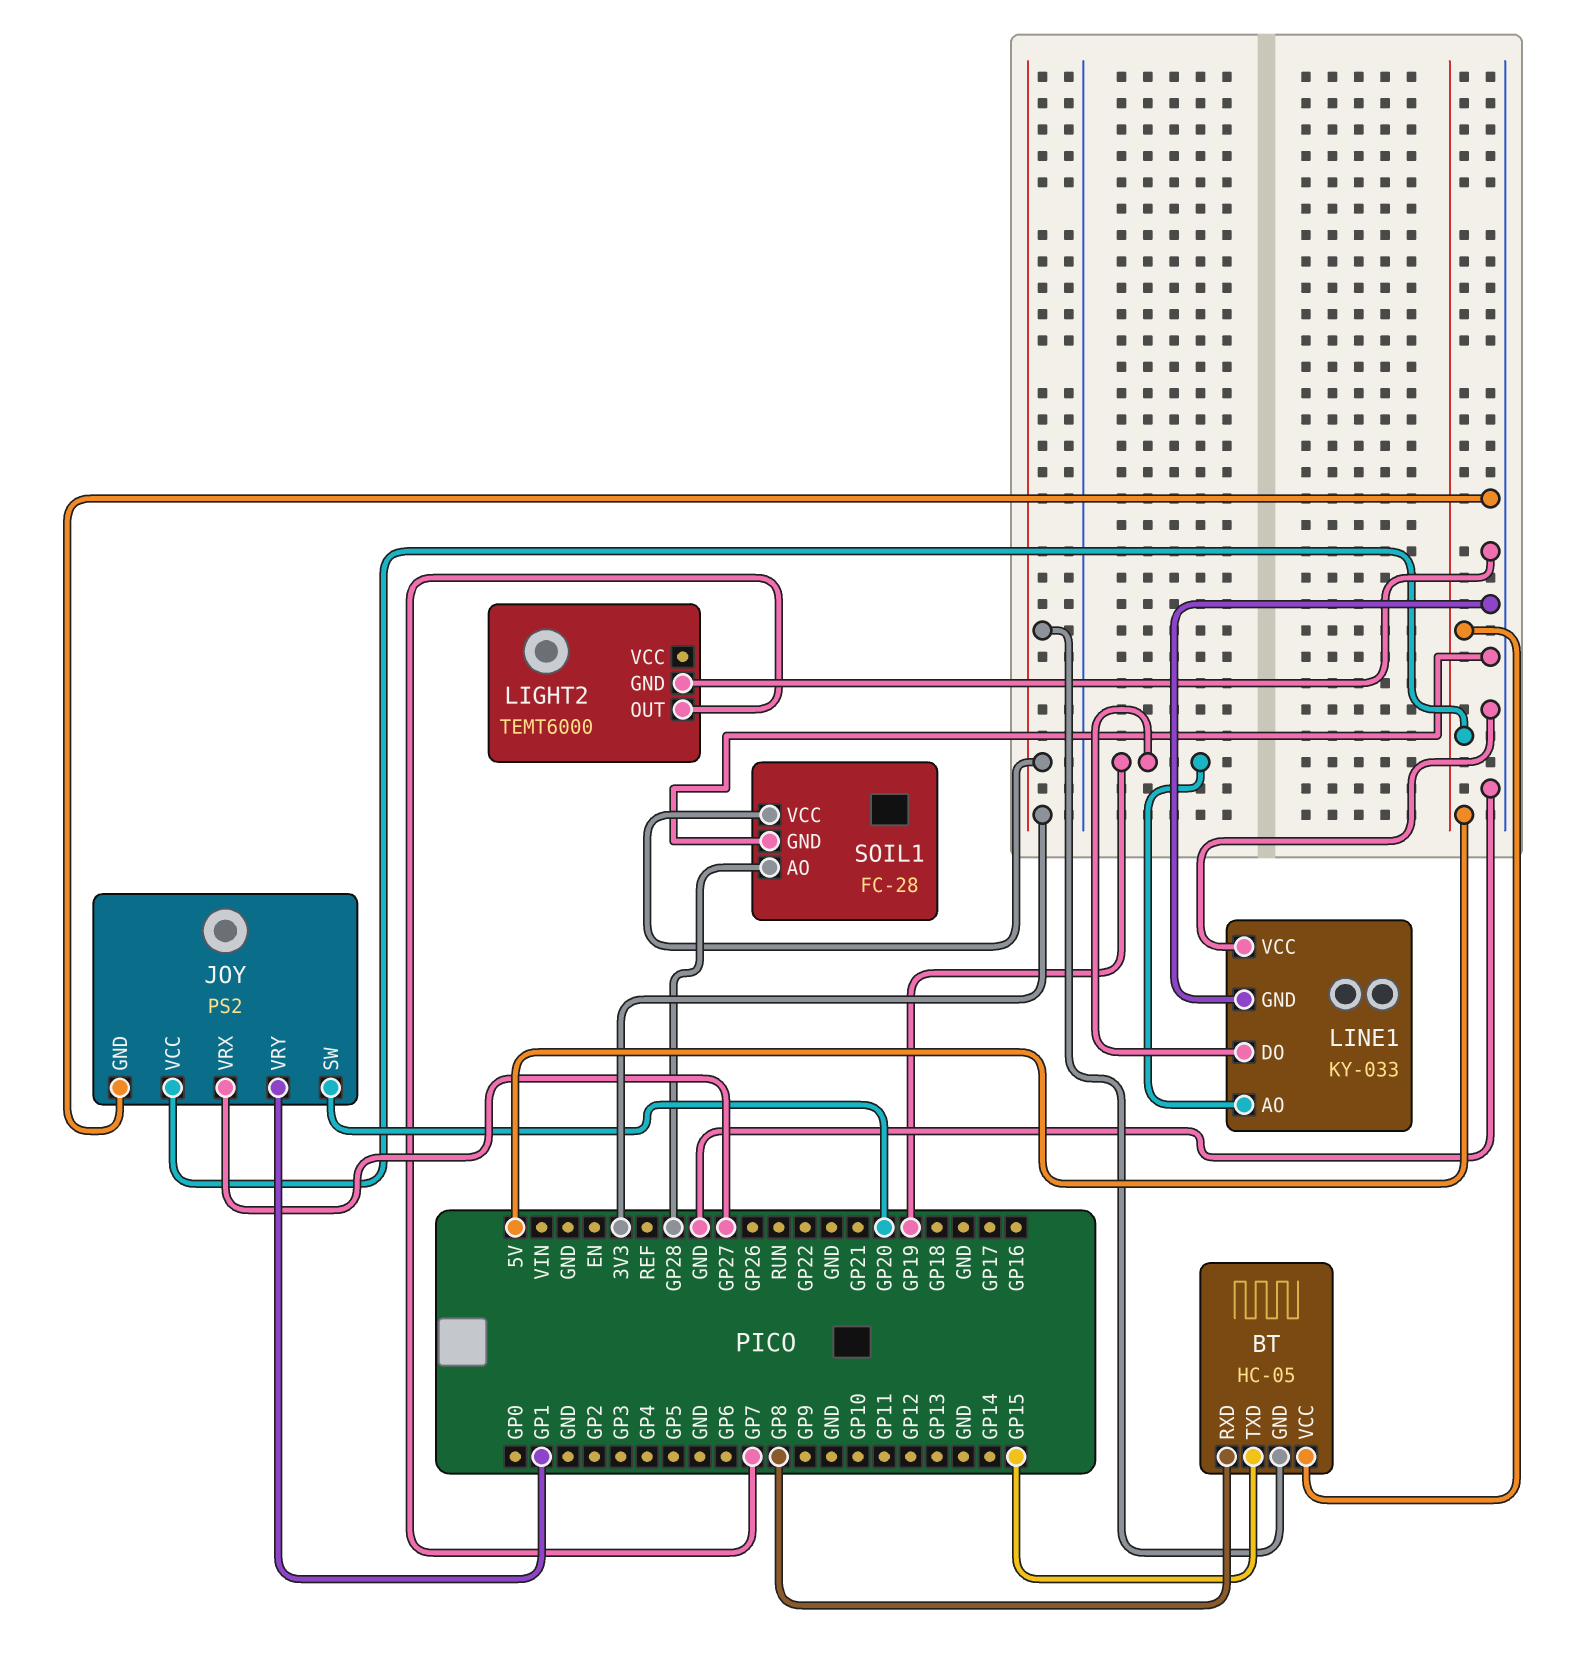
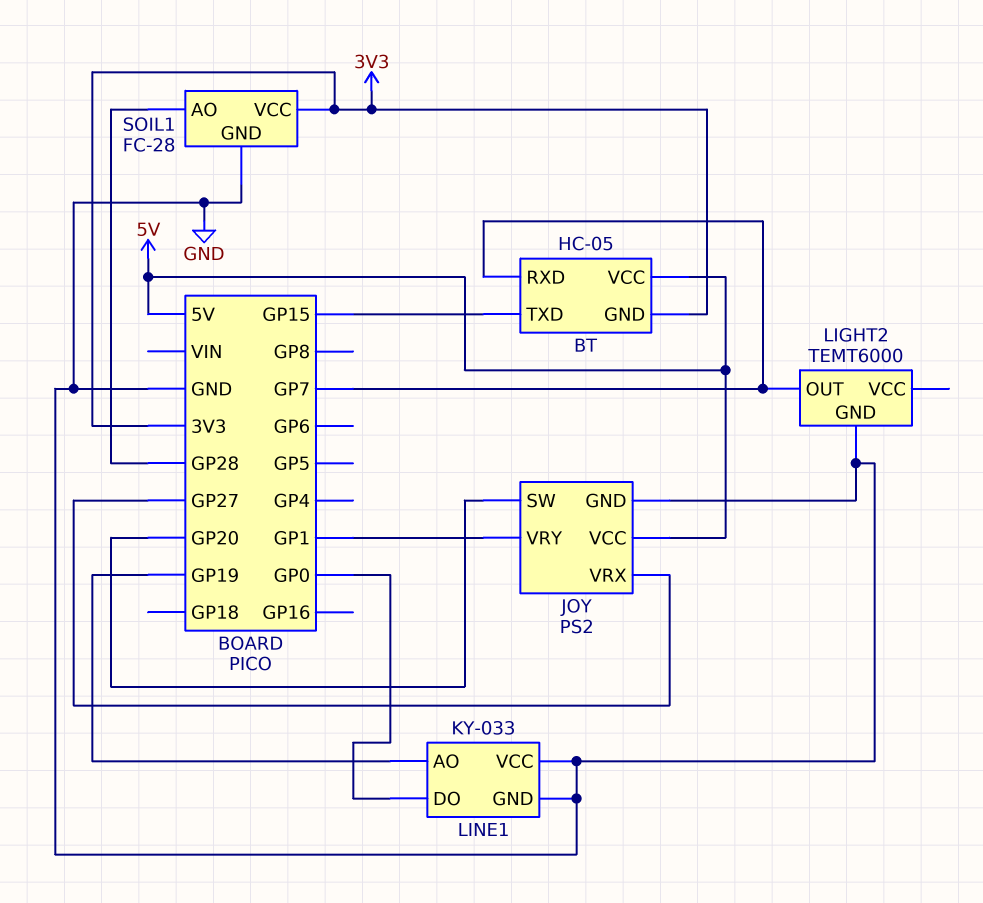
BT pin RXD: GP8 -> GP7
LINE1 pin DO: GP19 -> GP0

